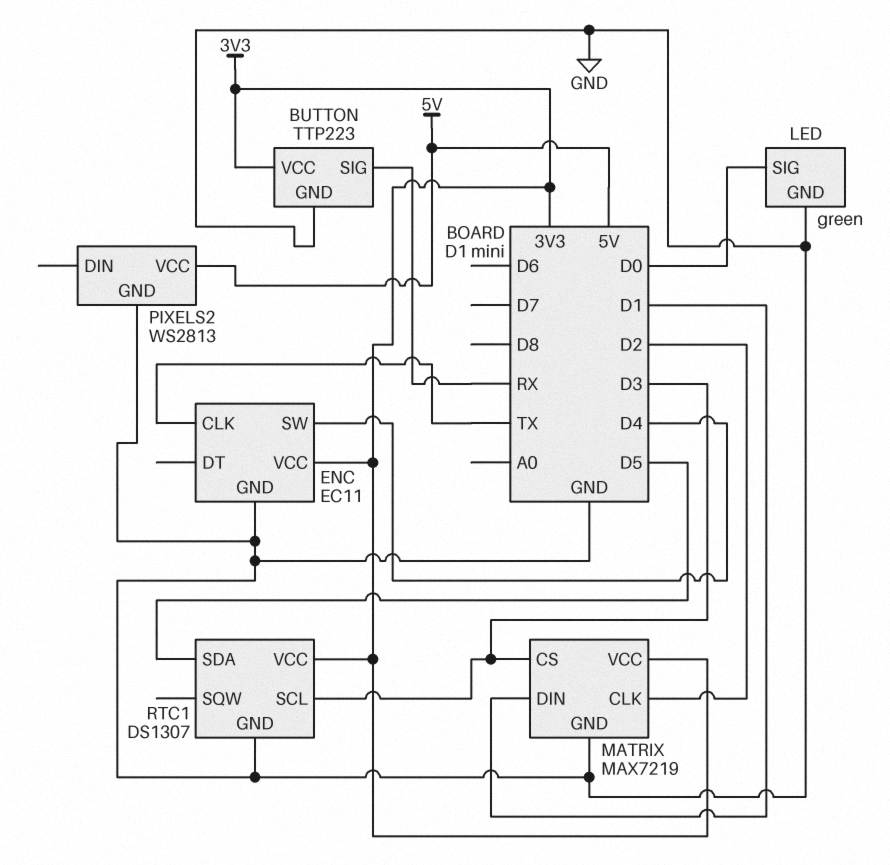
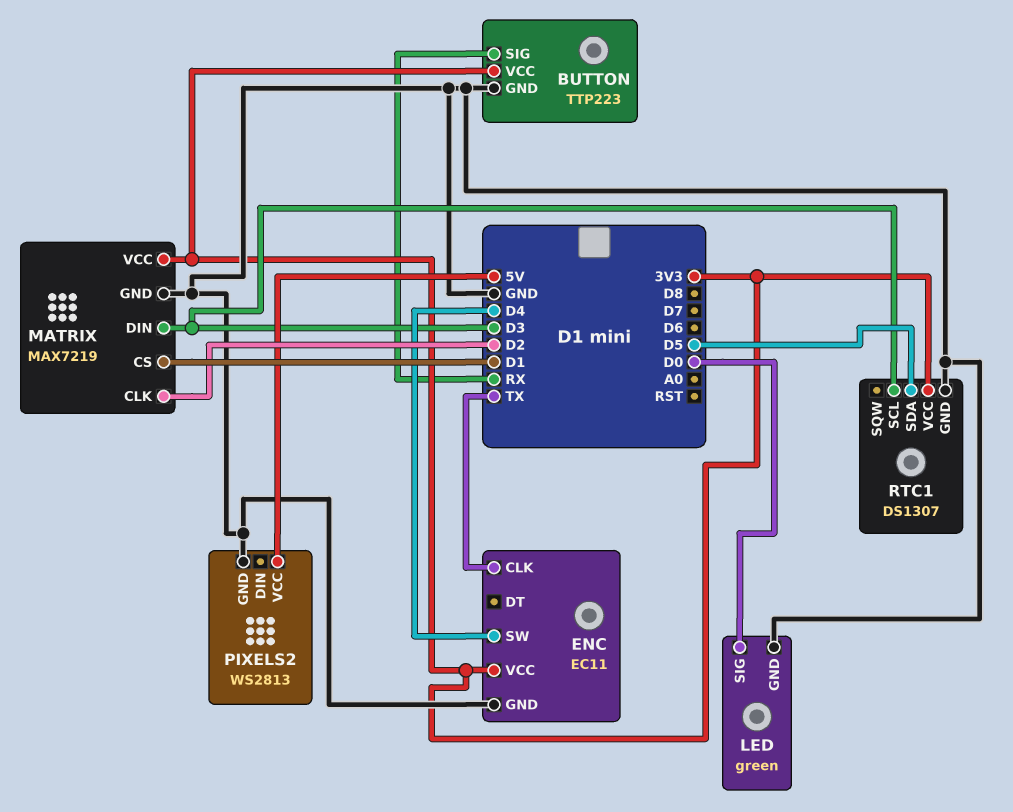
MATRIX pin CS: D3 -> D1
MATRIX pin DIN: D1 -> D3

